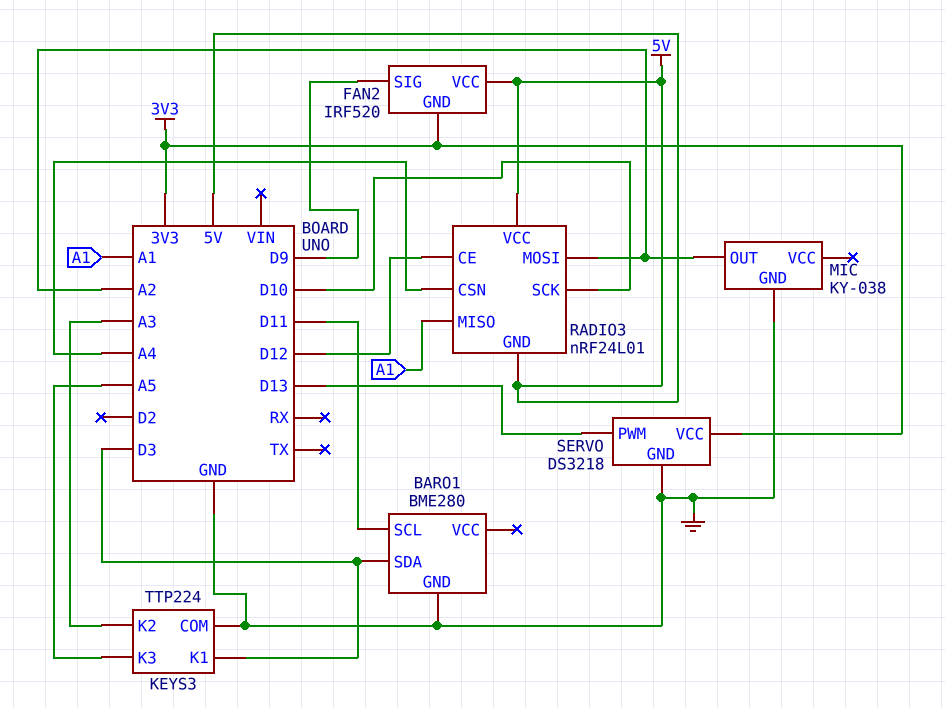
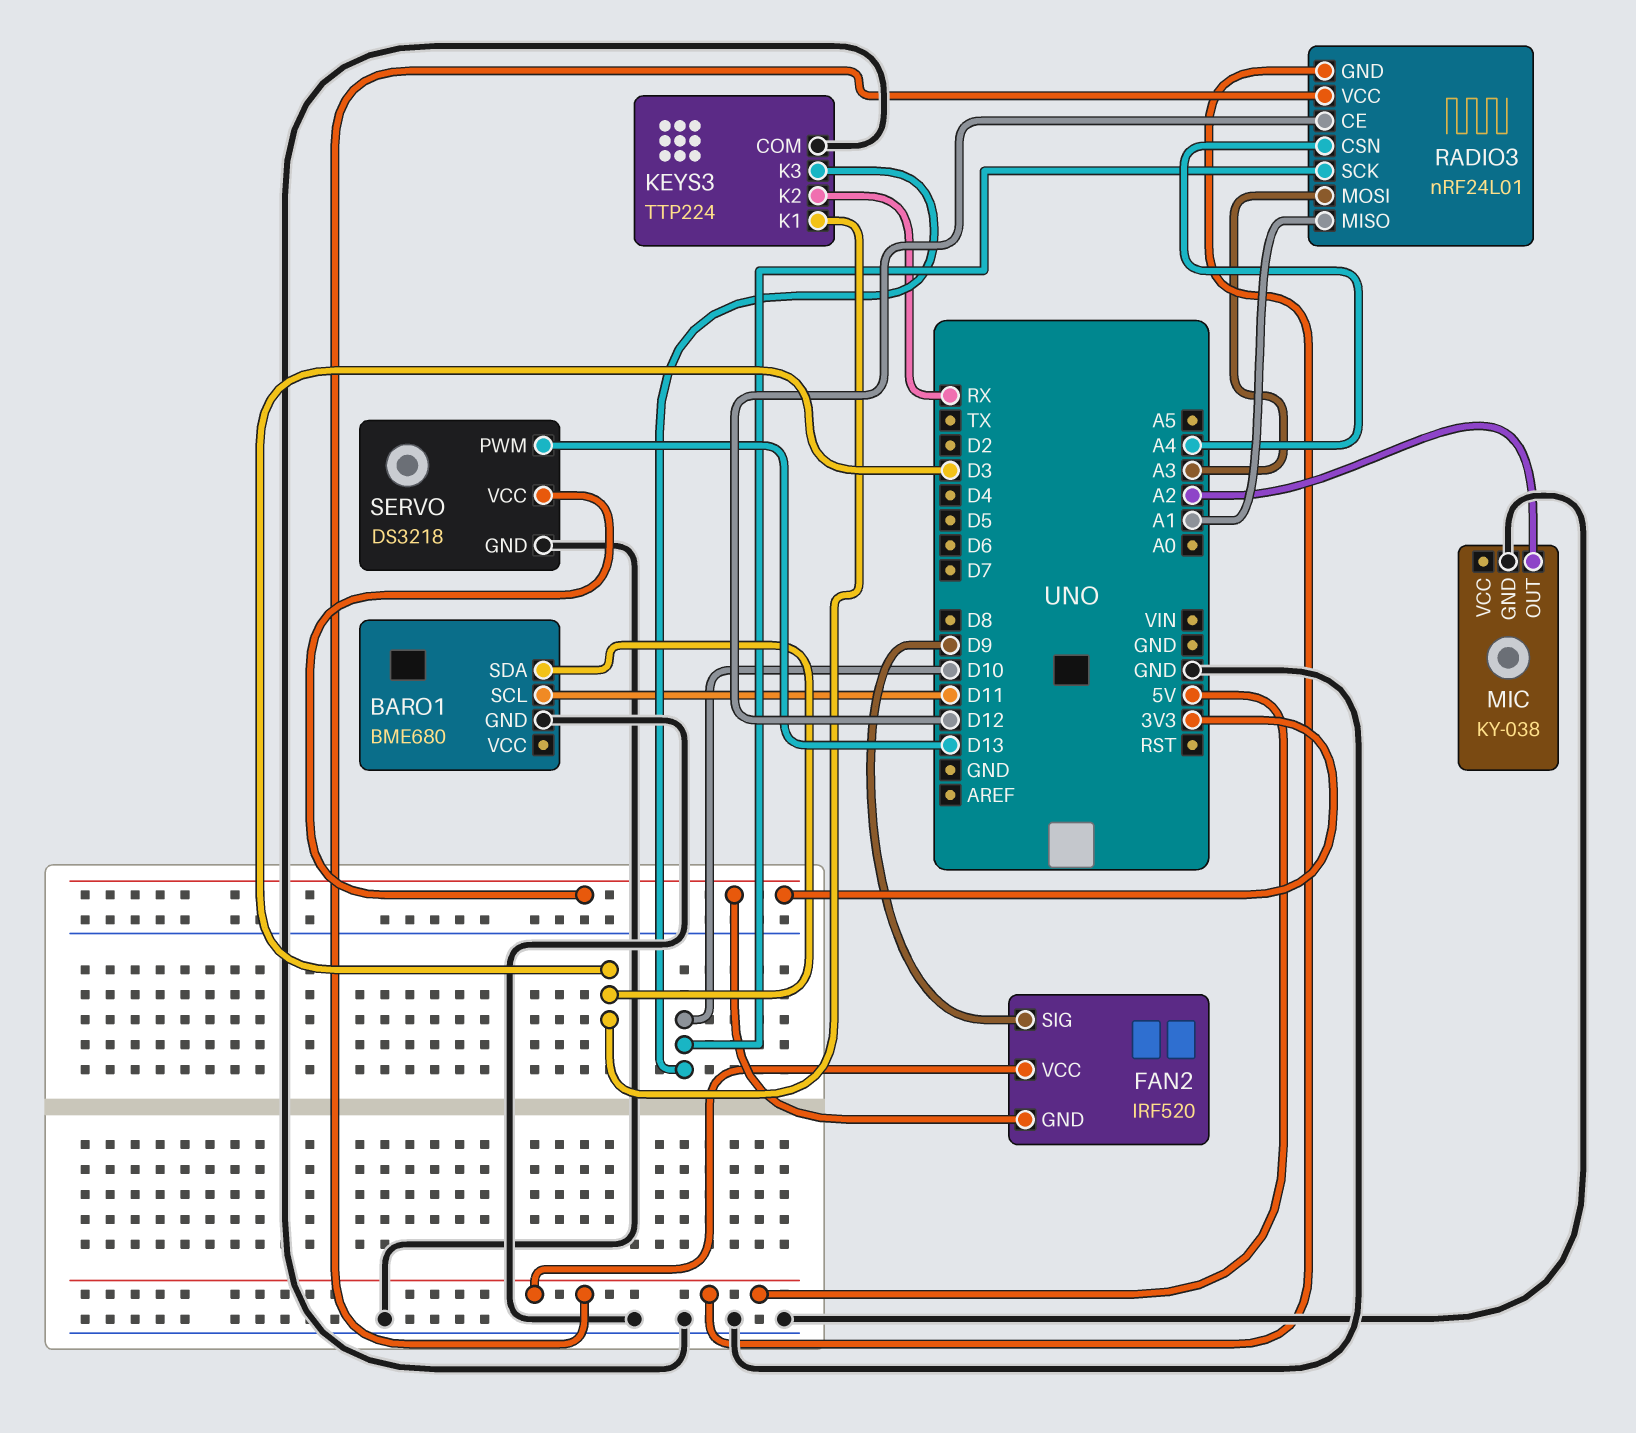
BARO1: BME280 -> BME680
KEYS3 pin K2: A3 -> RX
KEYS3 pin K3: A5 -> D10
RADIO3 pin MOSI: A2 -> A3

